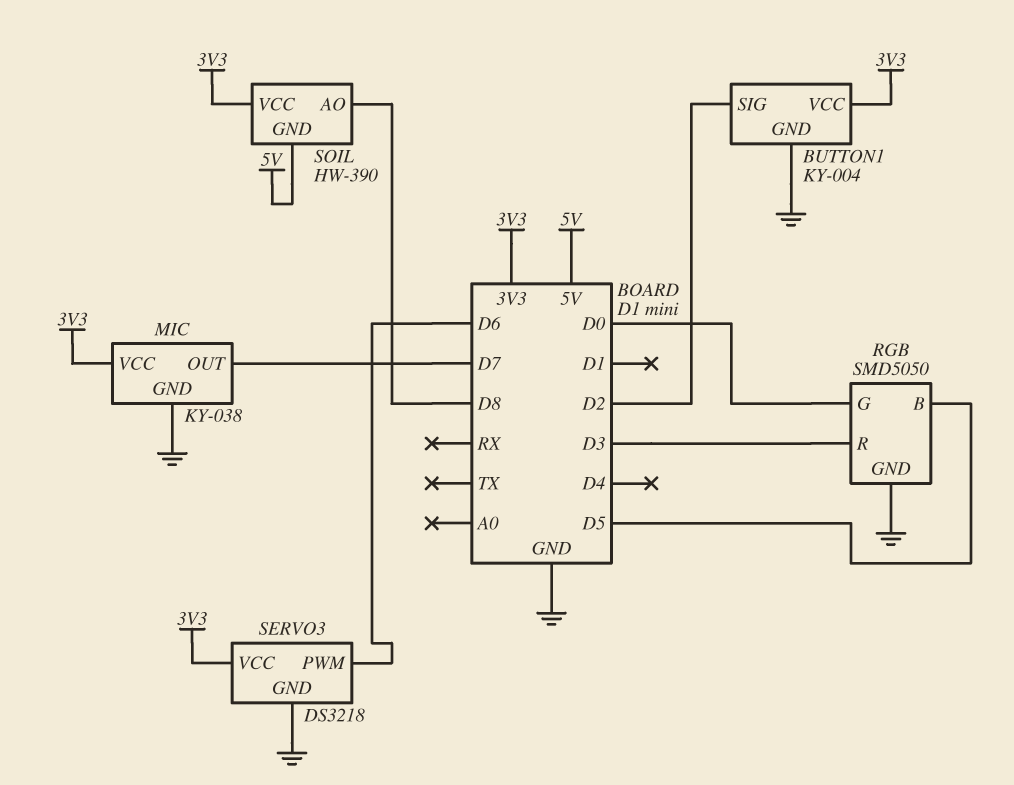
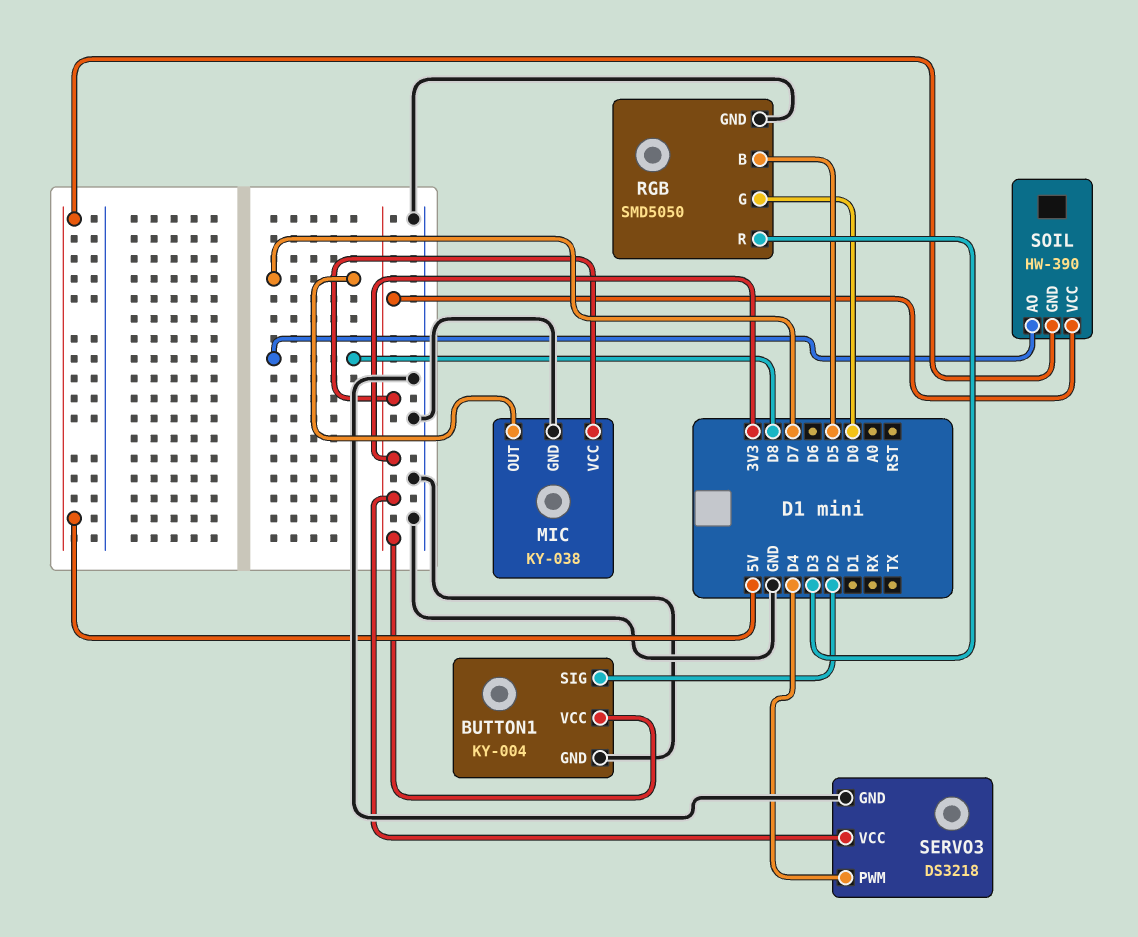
SERVO3 pin PWM: D6 -> D4

